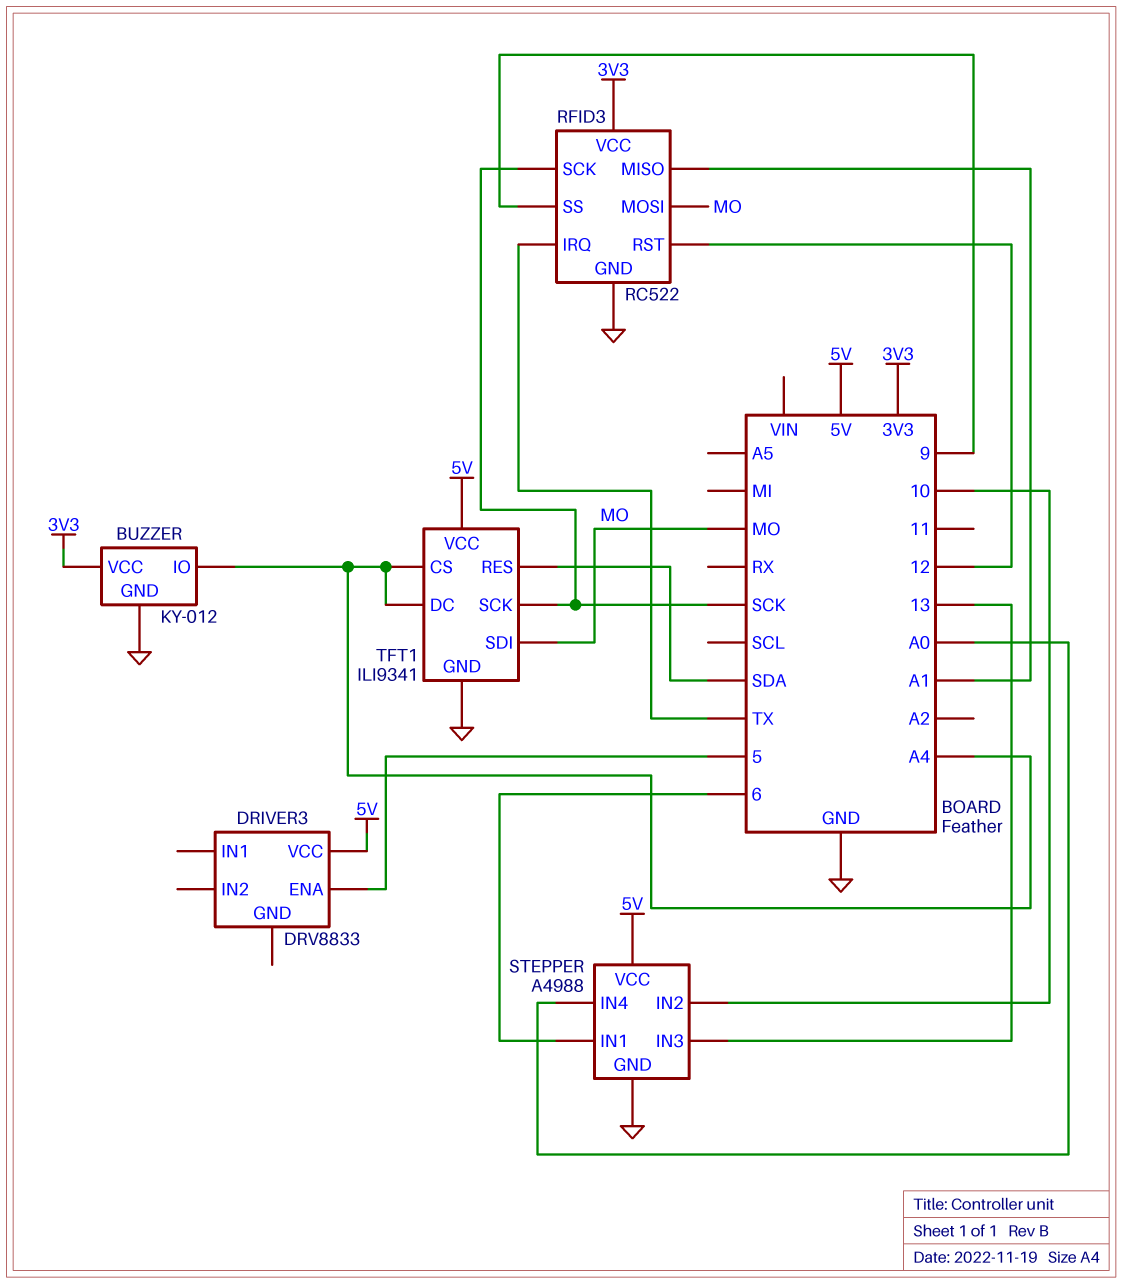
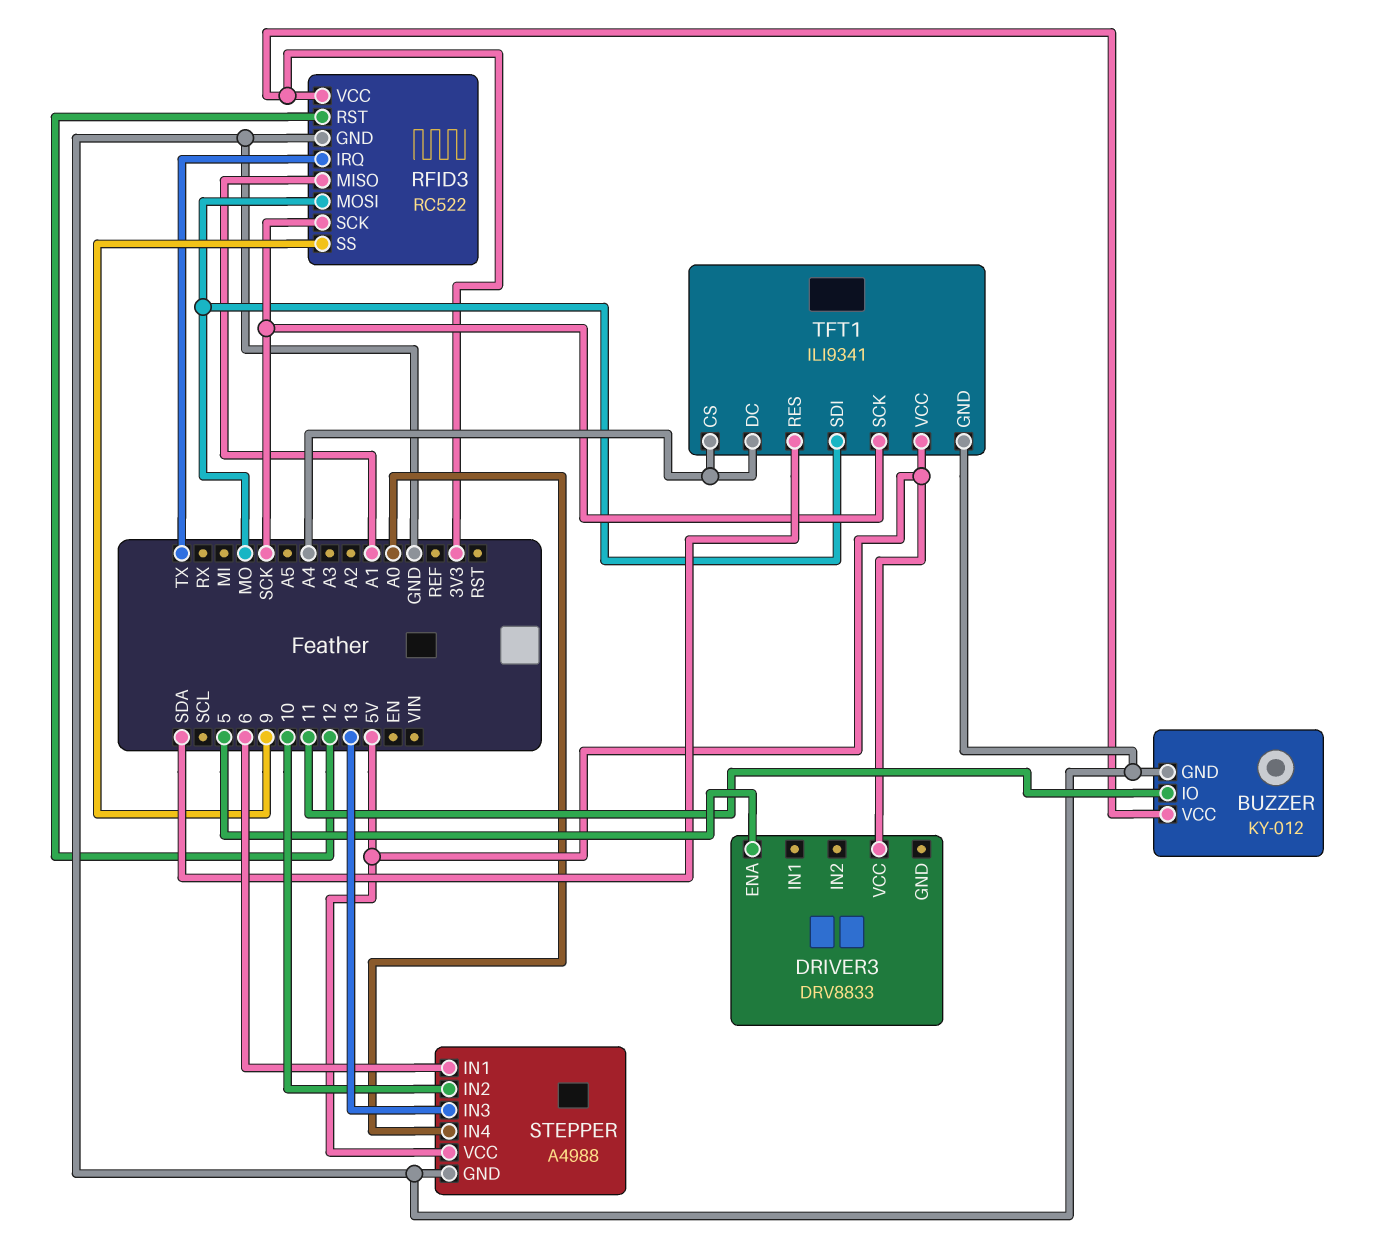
BUZZER pin IO: A4 -> 11

